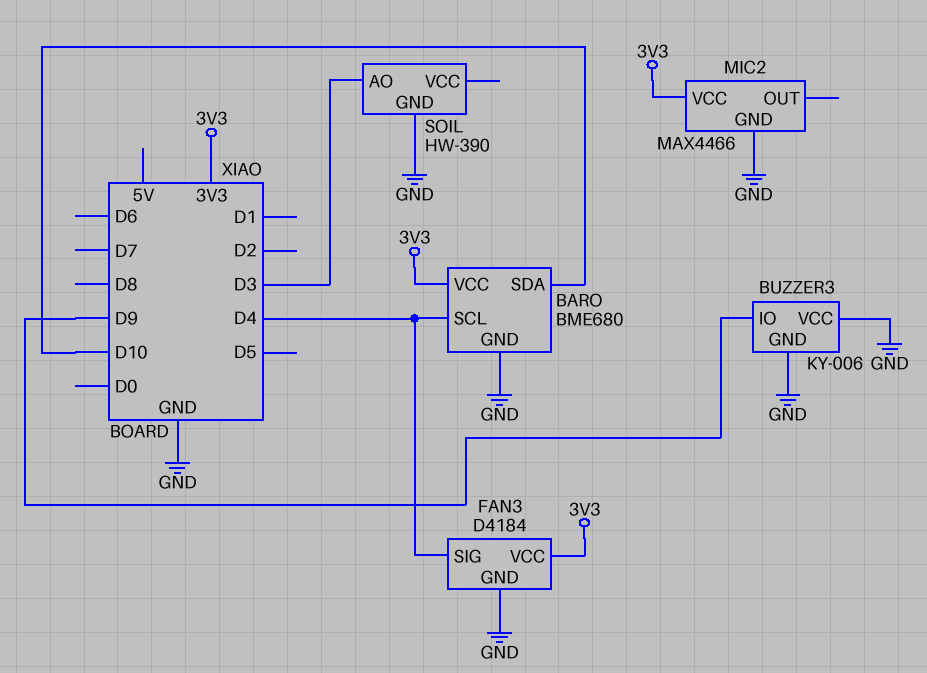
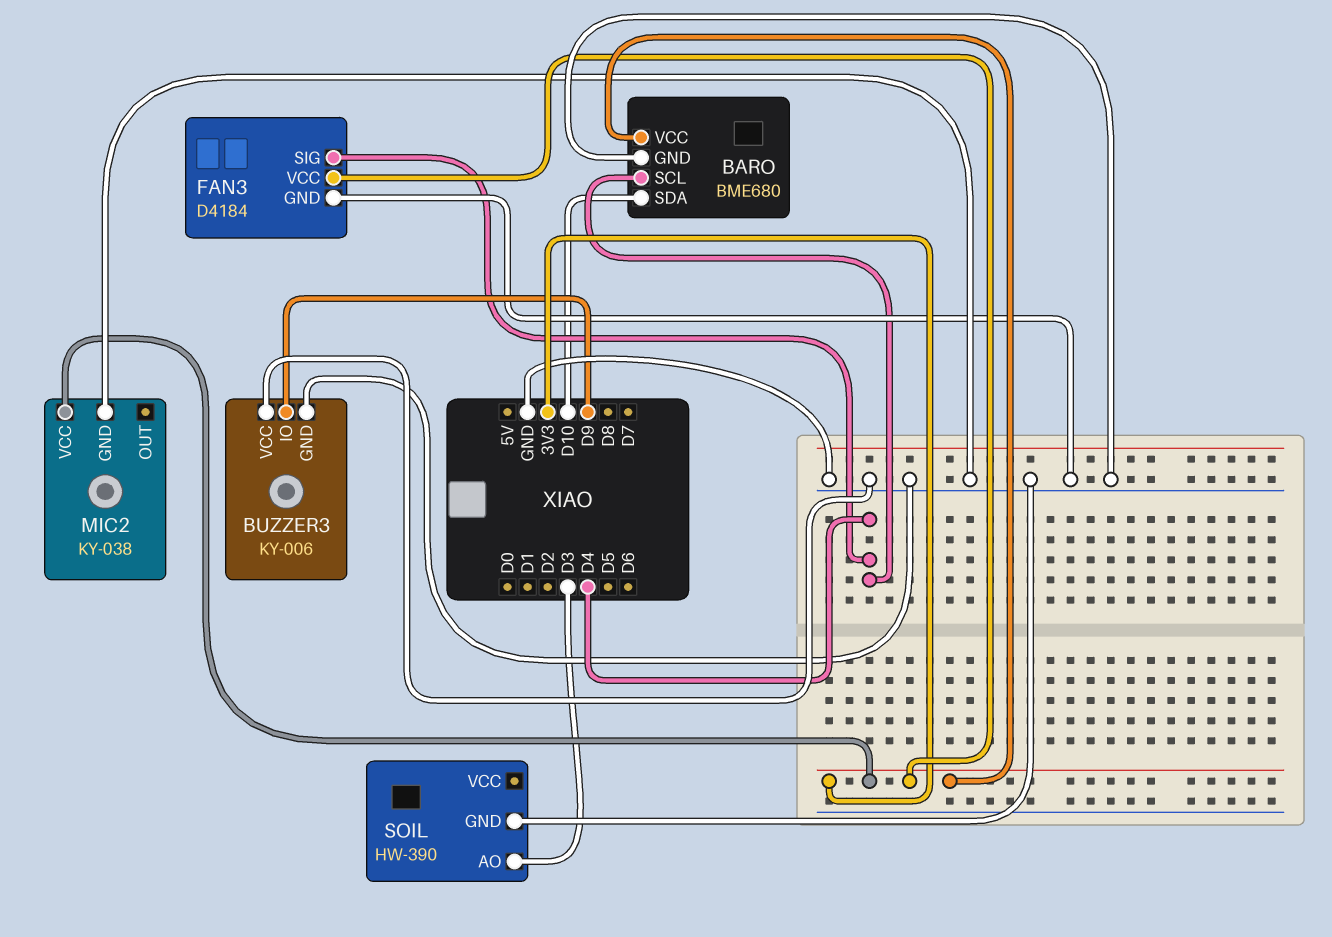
MIC2: MAX4466 -> KY-038

